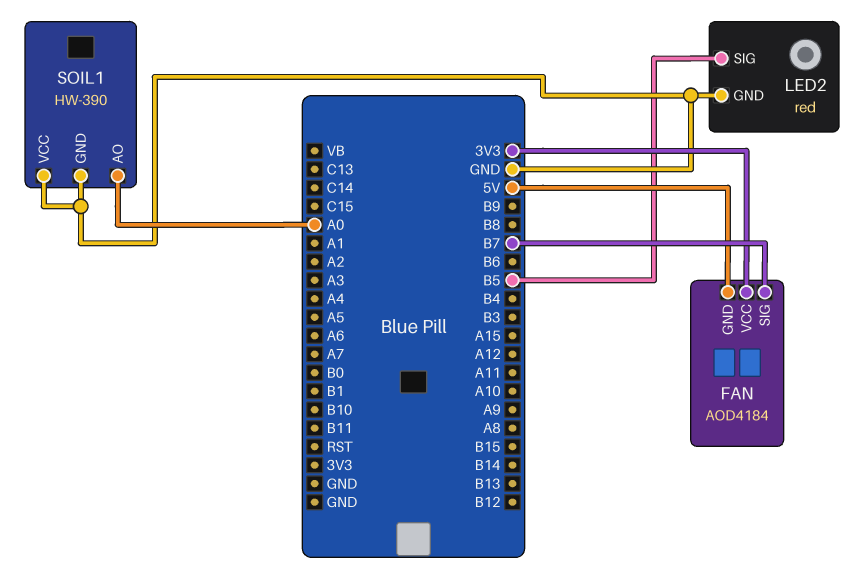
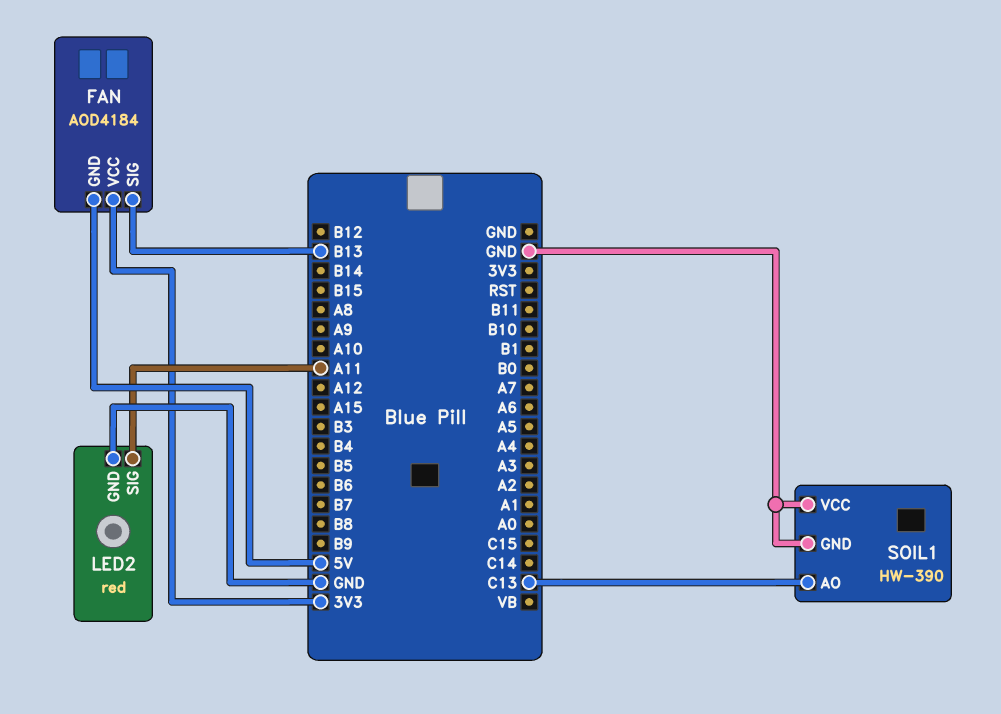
FAN pin SIG: B7 -> B13
LED2 pin SIG: B5 -> A11
SOIL1 pin AO: A0 -> C13

